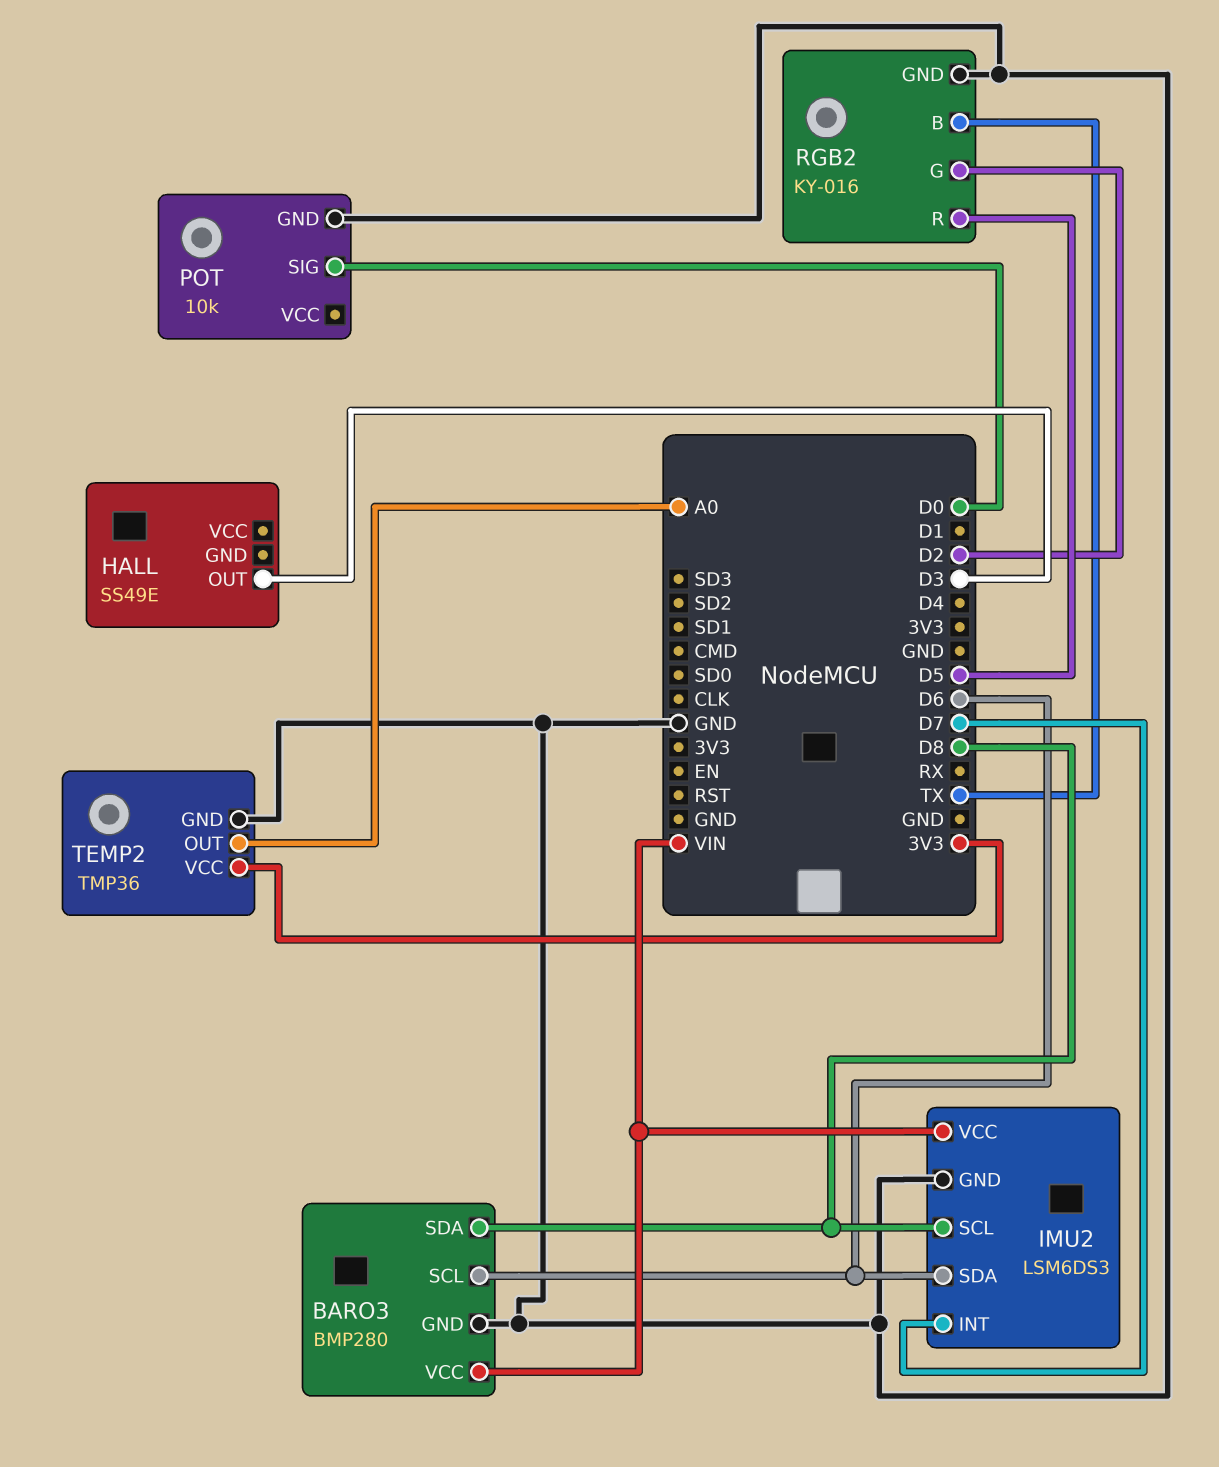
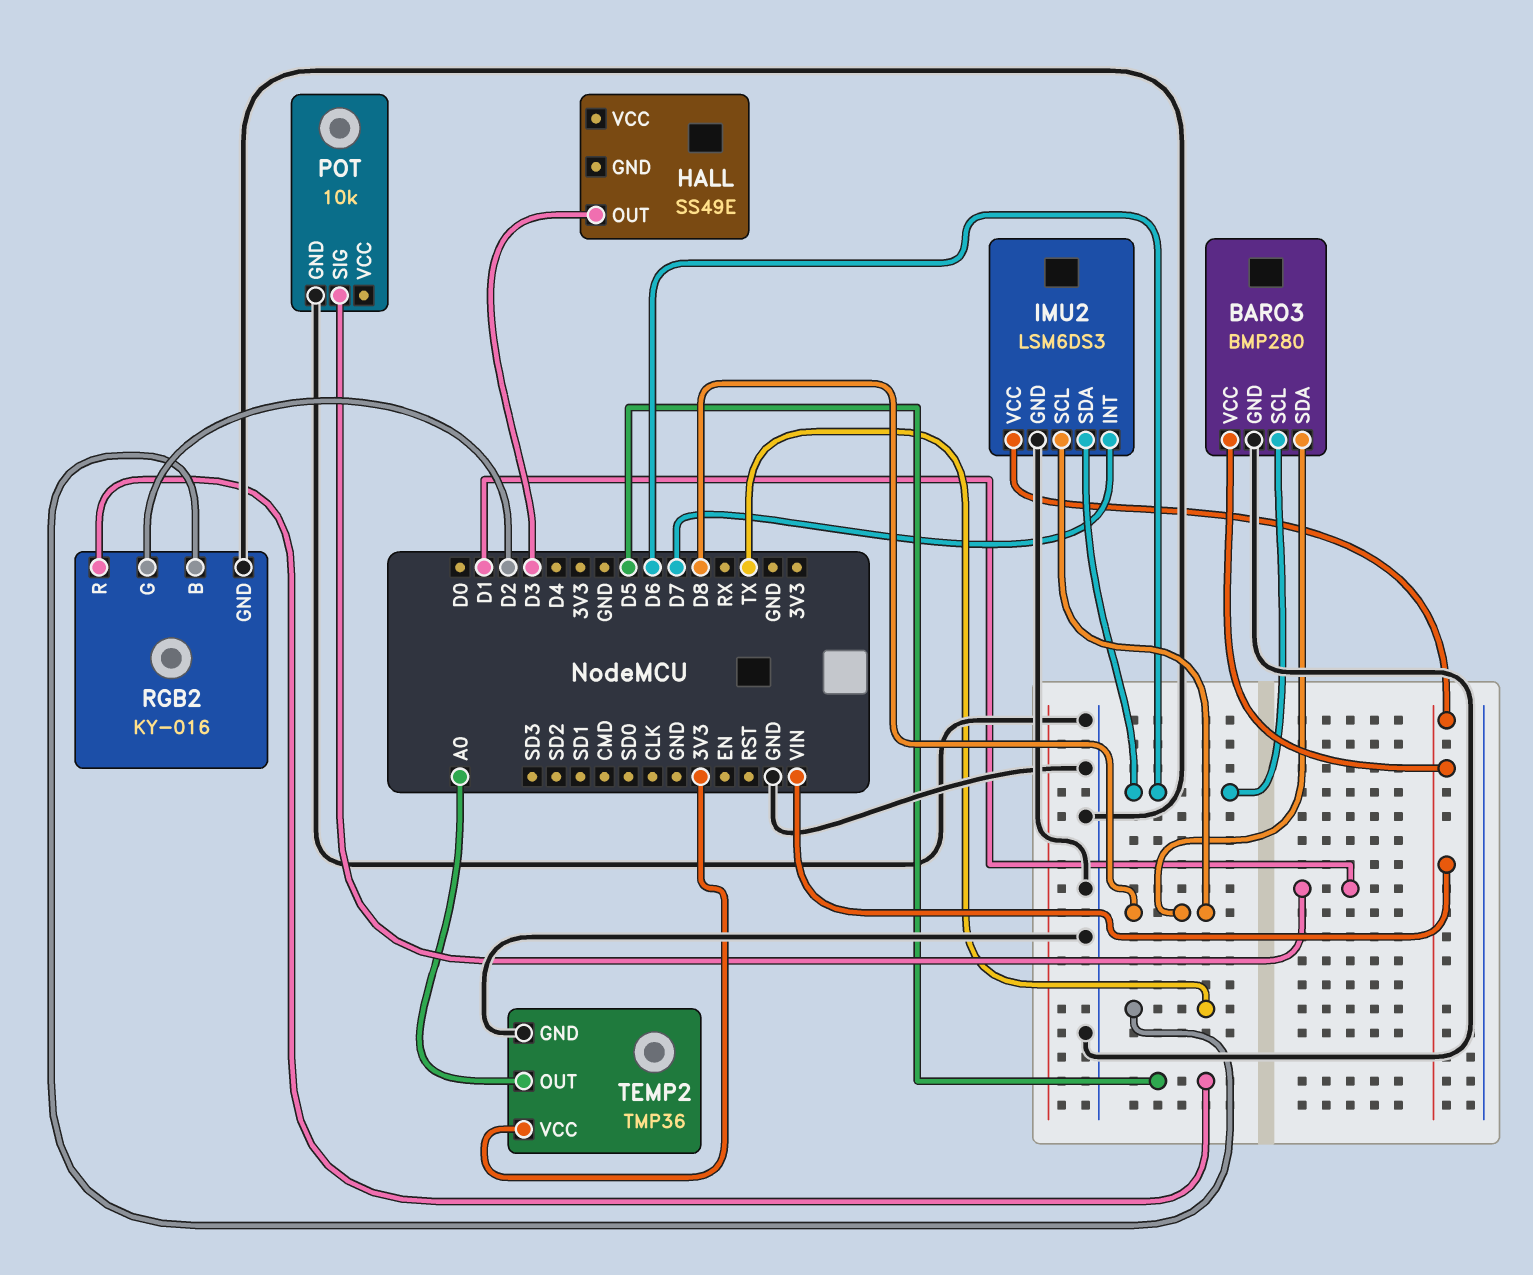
POT pin SIG: D0 -> D1

